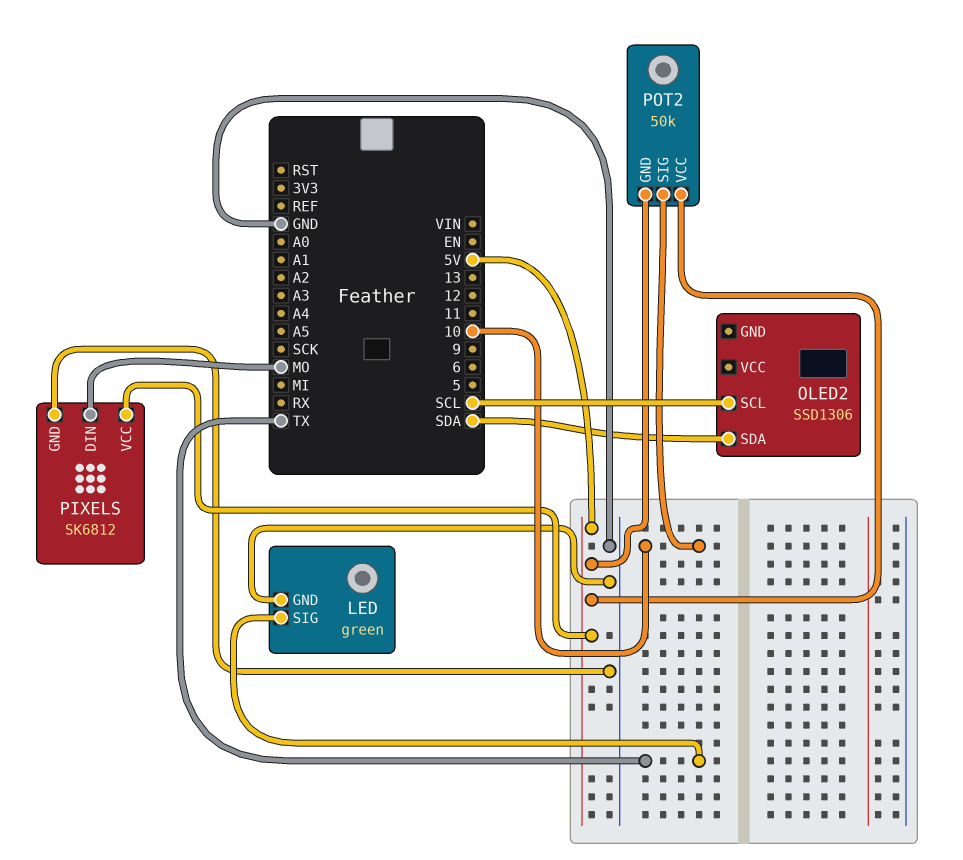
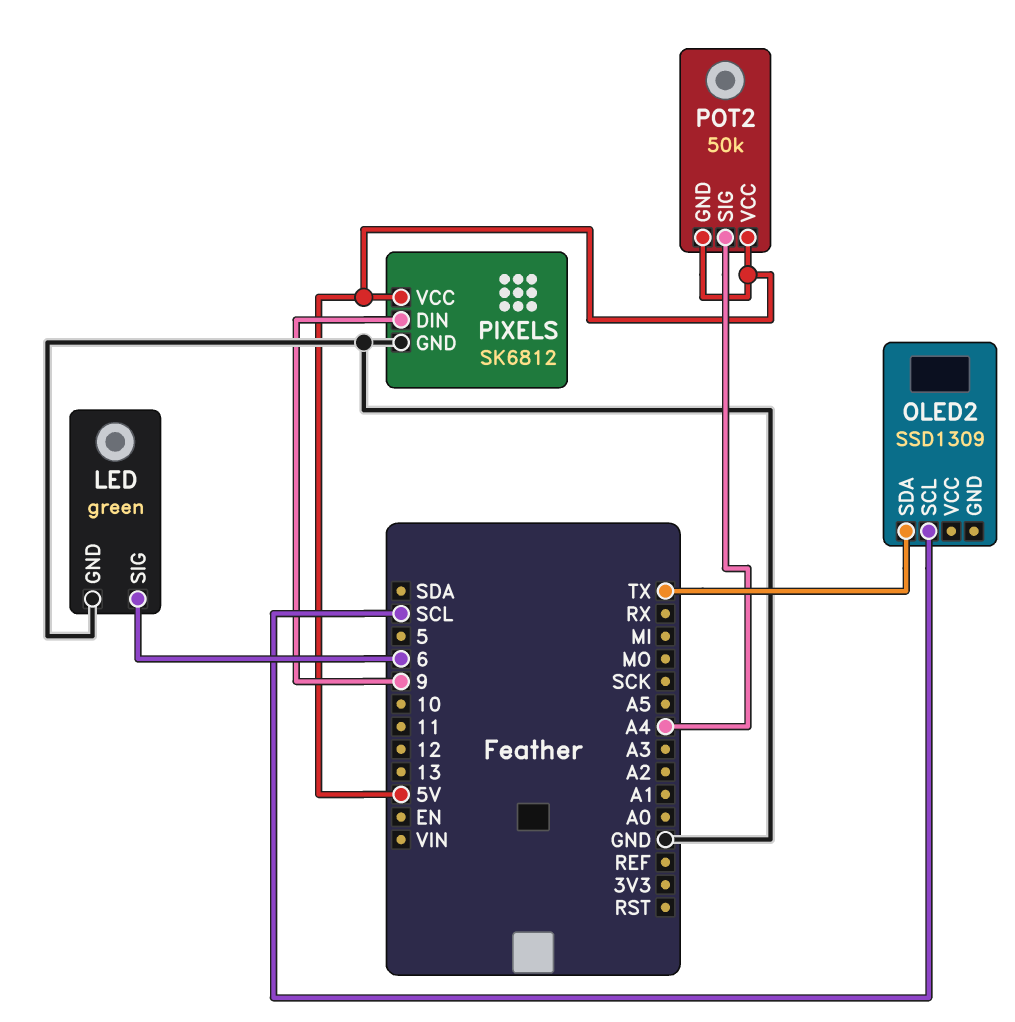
LED pin SIG: TX -> 6
OLED2: SSD1306 -> SSD1309
OLED2 pin SDA: SDA -> TX
PIXELS pin DIN: MO -> 9
POT2 pin SIG: 10 -> A4

